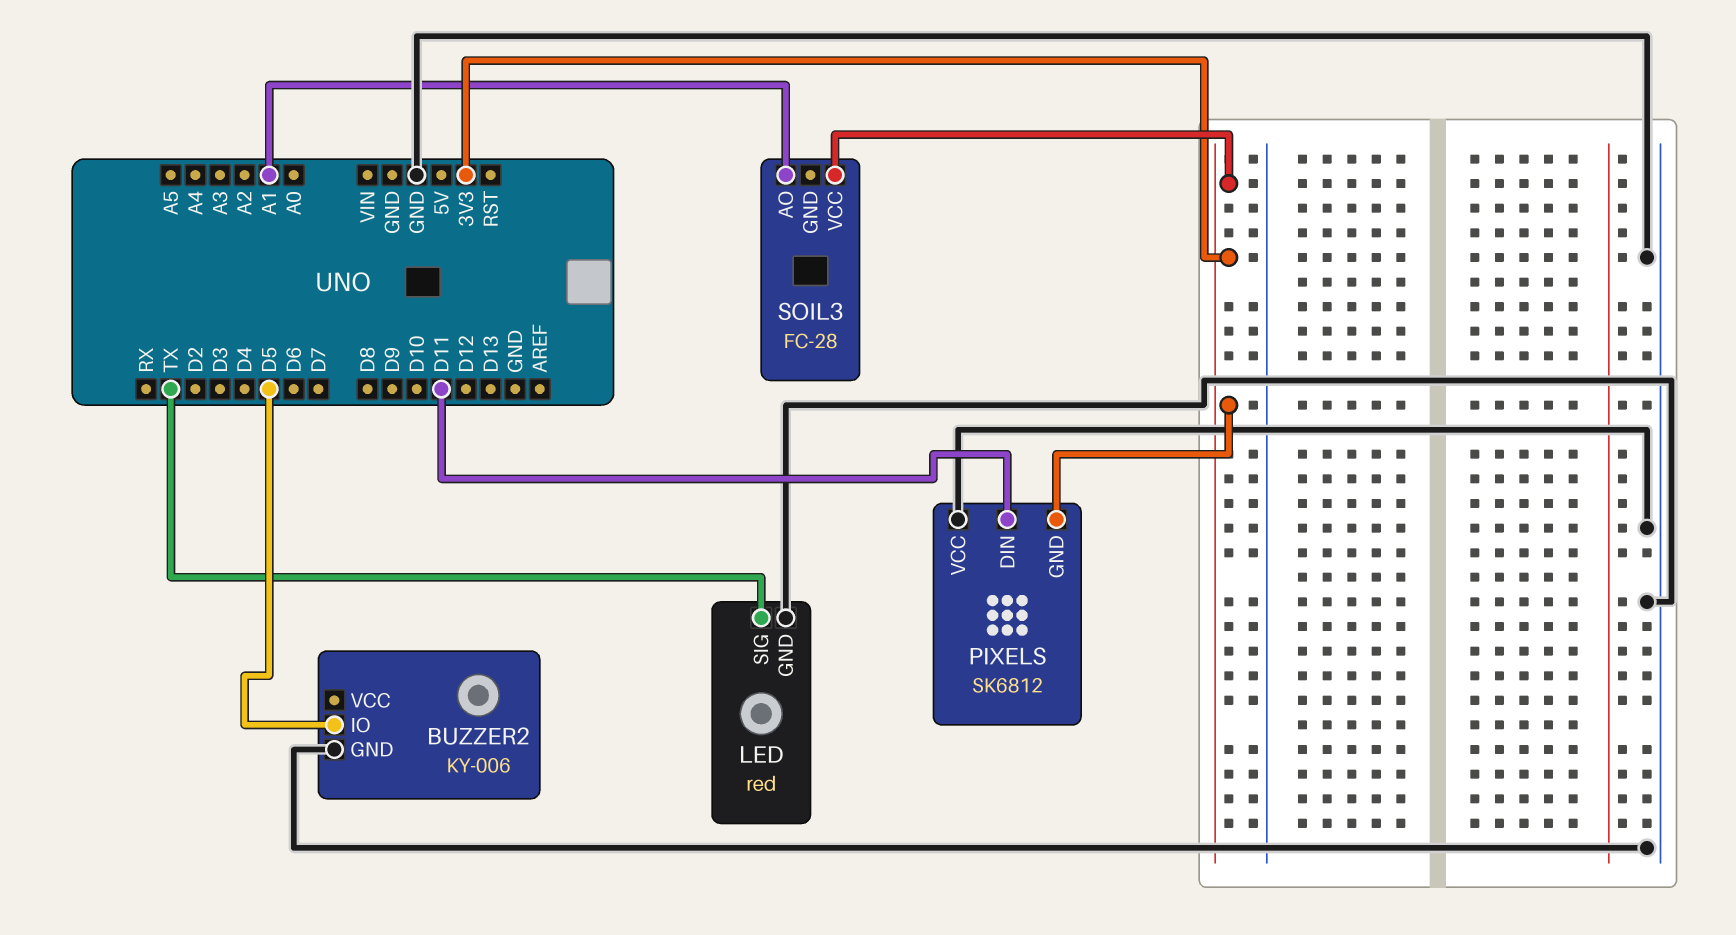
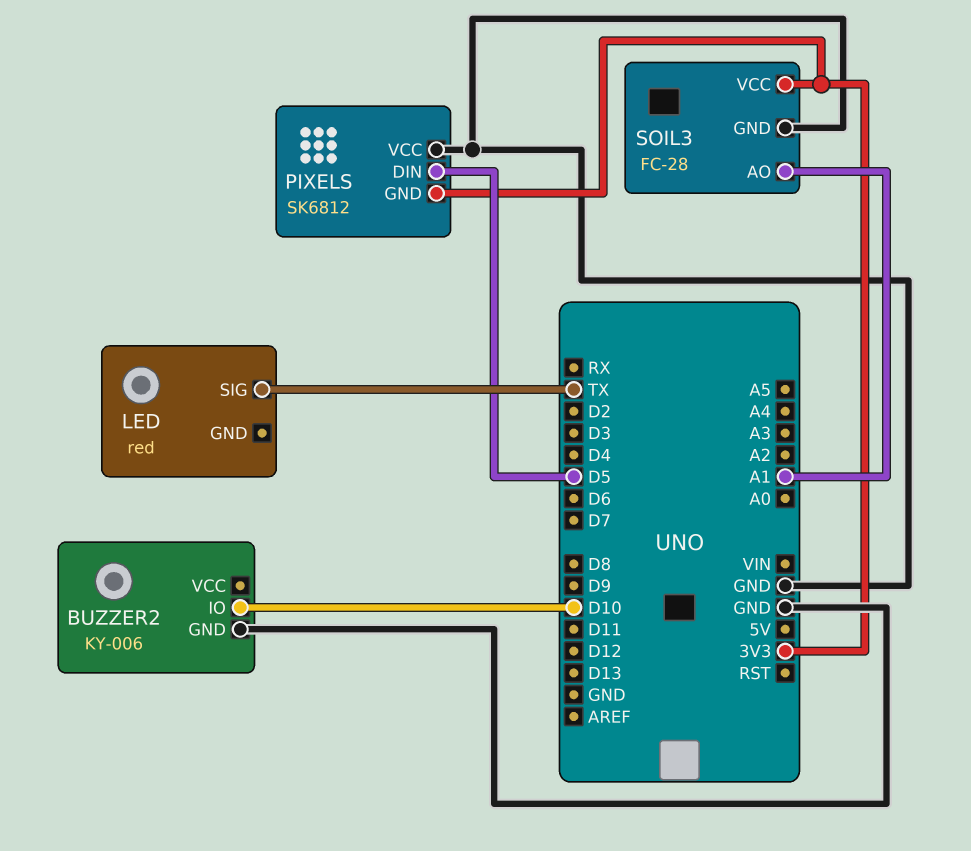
BUZZER2 pin IO: D5 -> D10
LED pin GND: GND -> none
PIXELS pin DIN: D11 -> D5
SOIL3 pin GND: none -> GND

